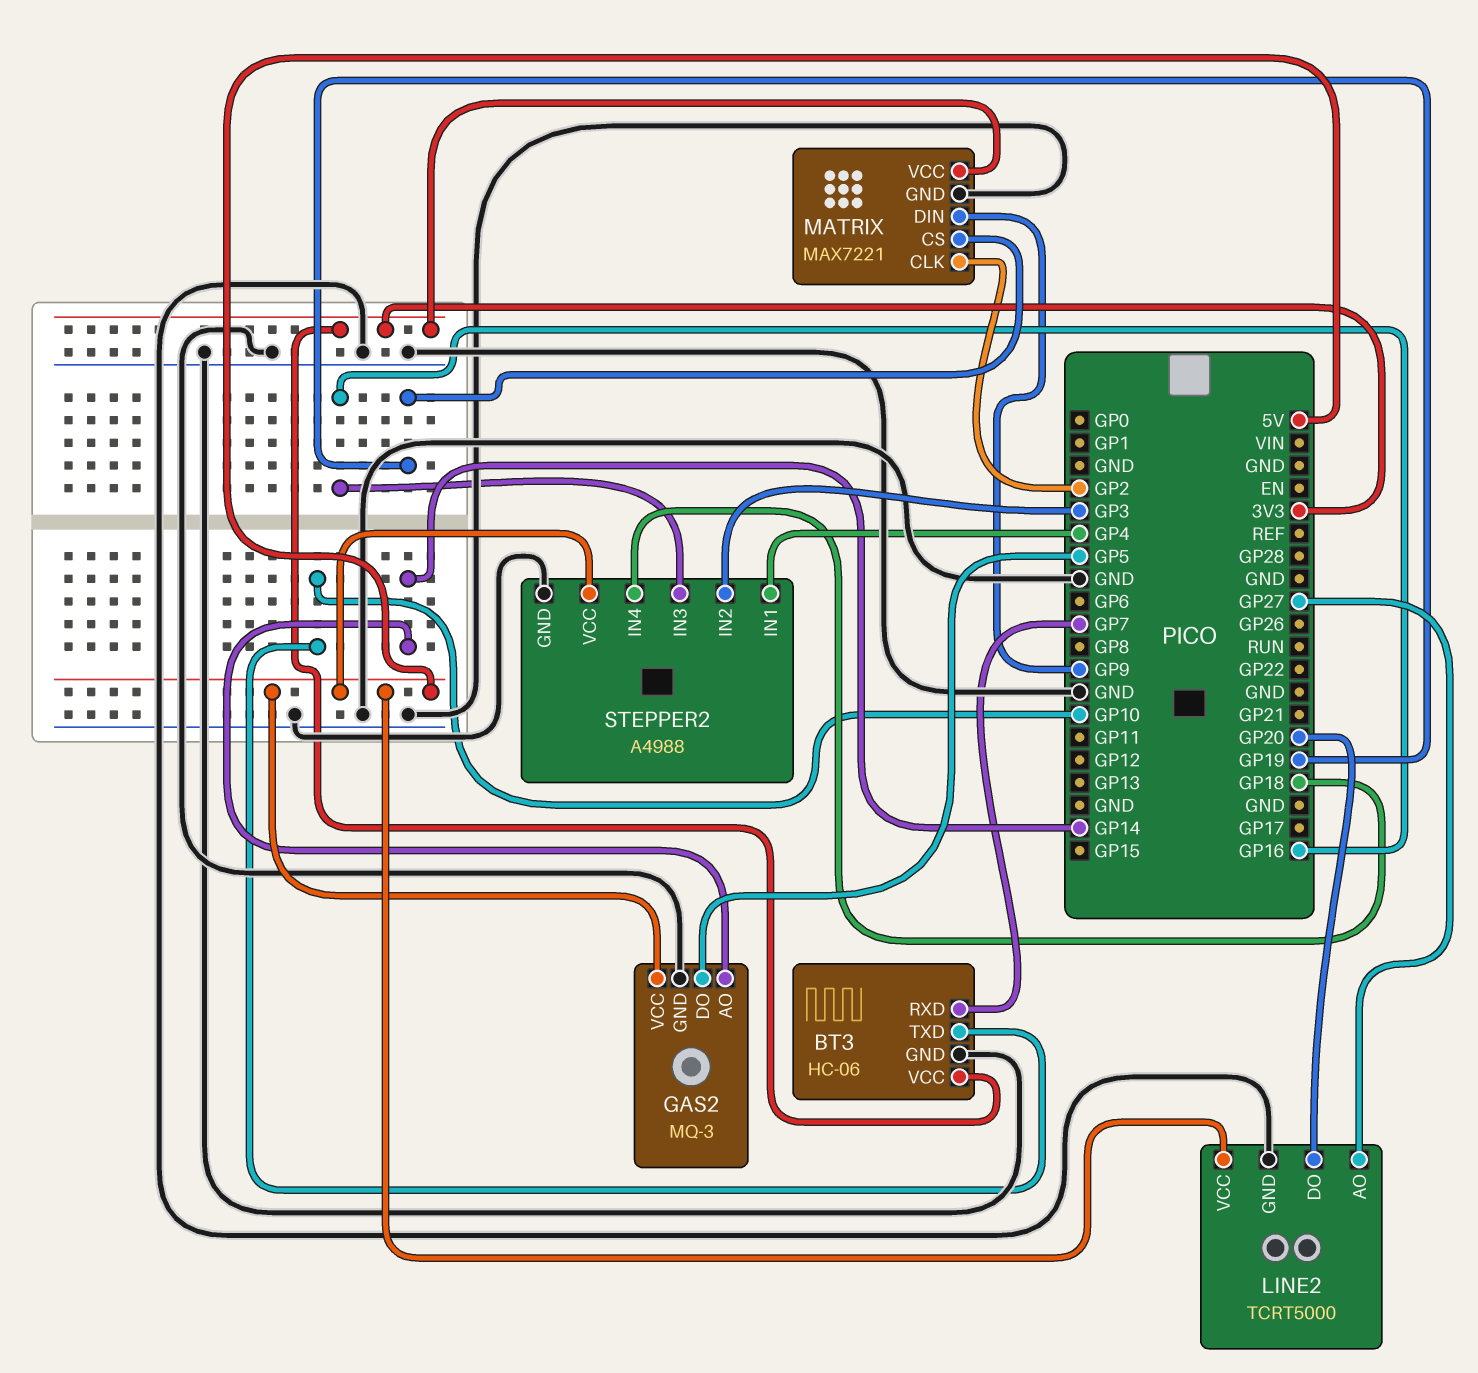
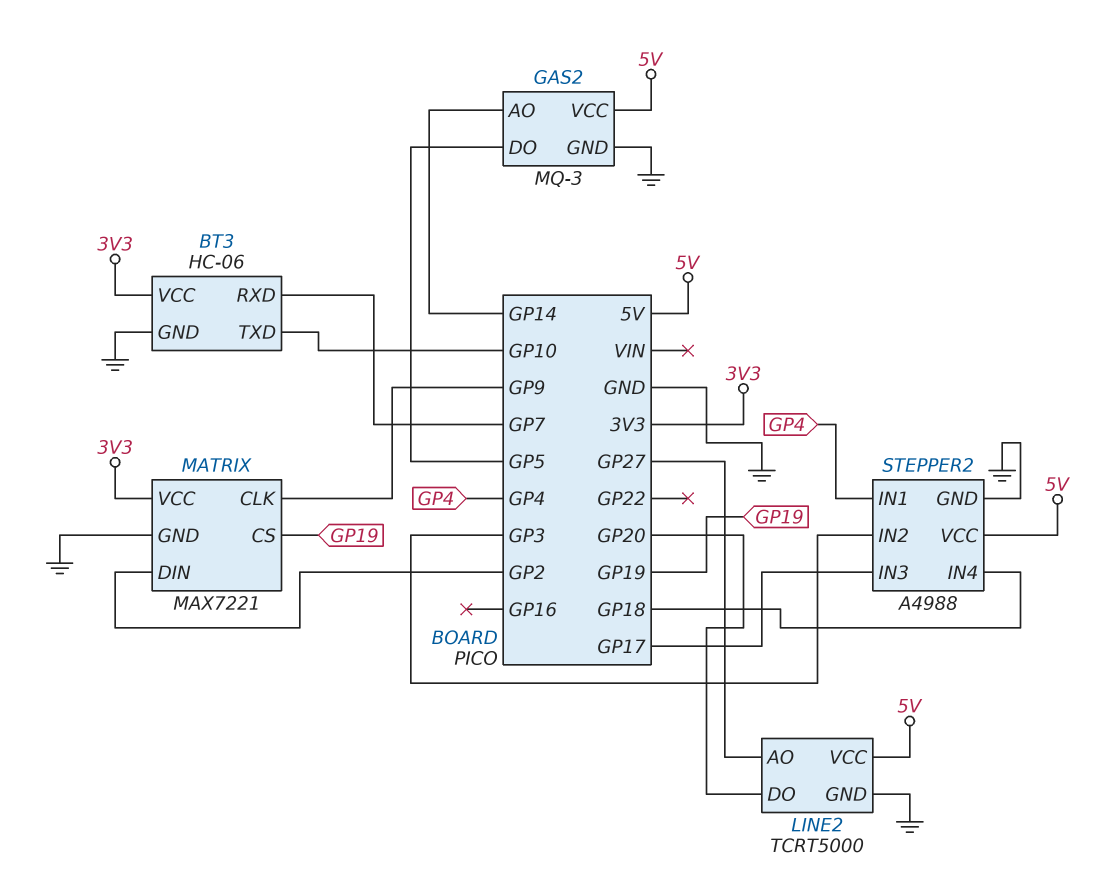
MATRIX pin CLK: GP2 -> GP9
MATRIX pin DIN: GP9 -> GP2
STEPPER2 pin IN3: GP16 -> GP17

